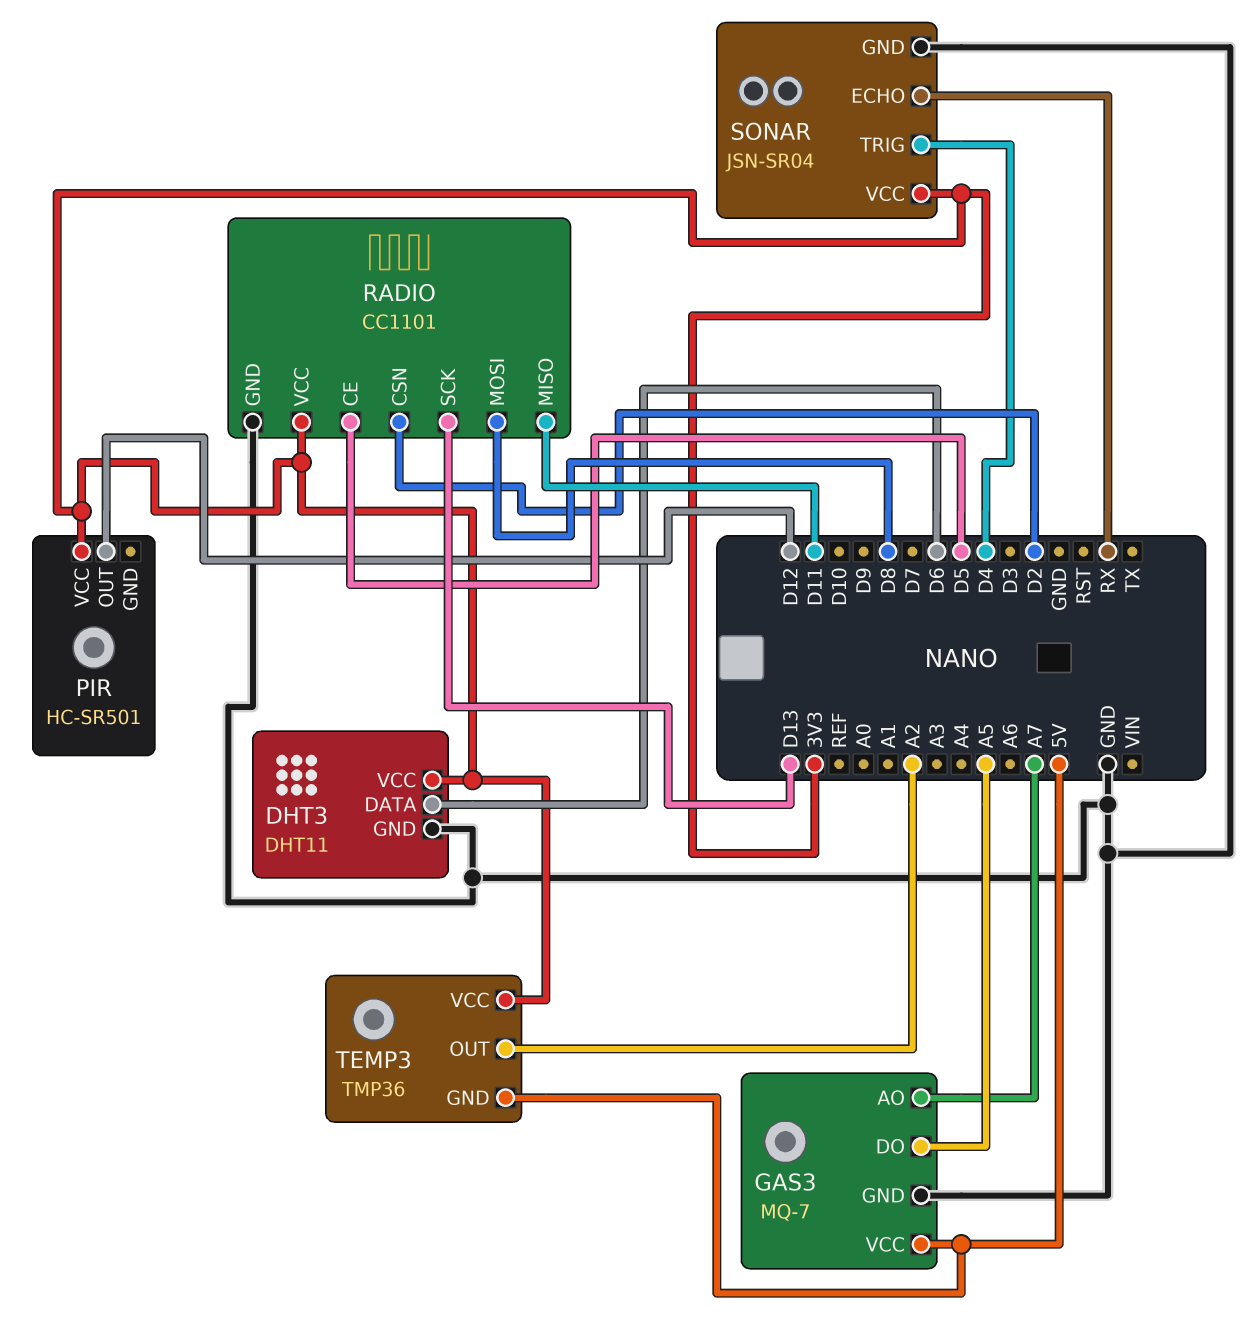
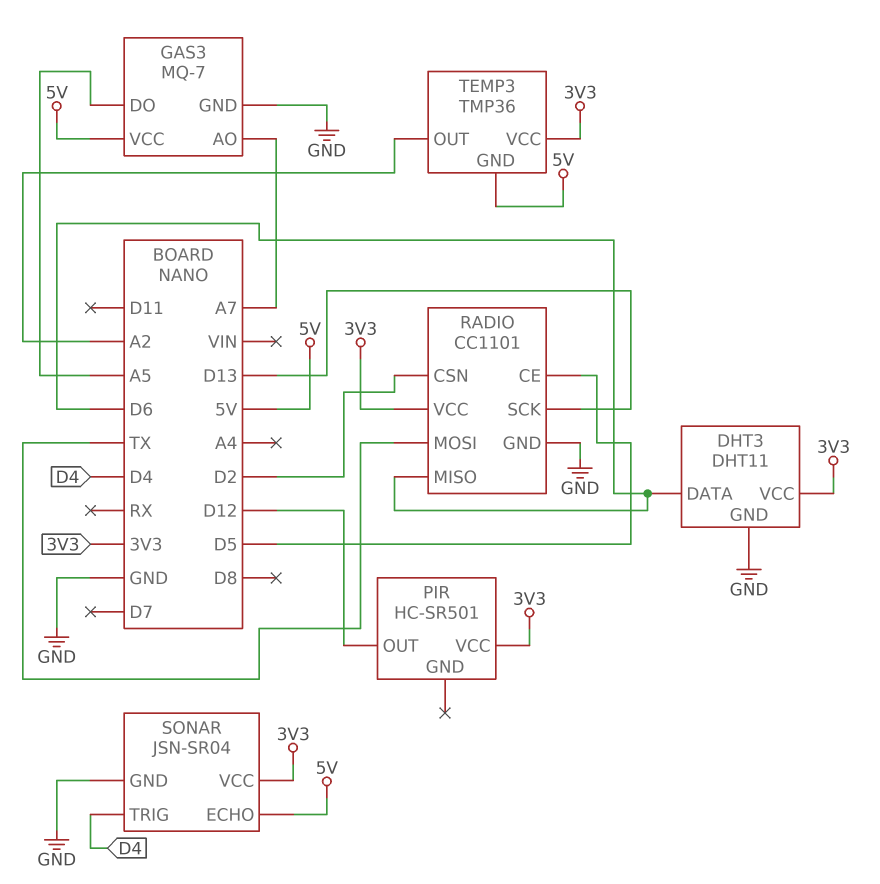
RADIO pin MISO: D11 -> D6
RADIO pin MOSI: D8 -> TX
SONAR pin ECHO: RX -> 5V

